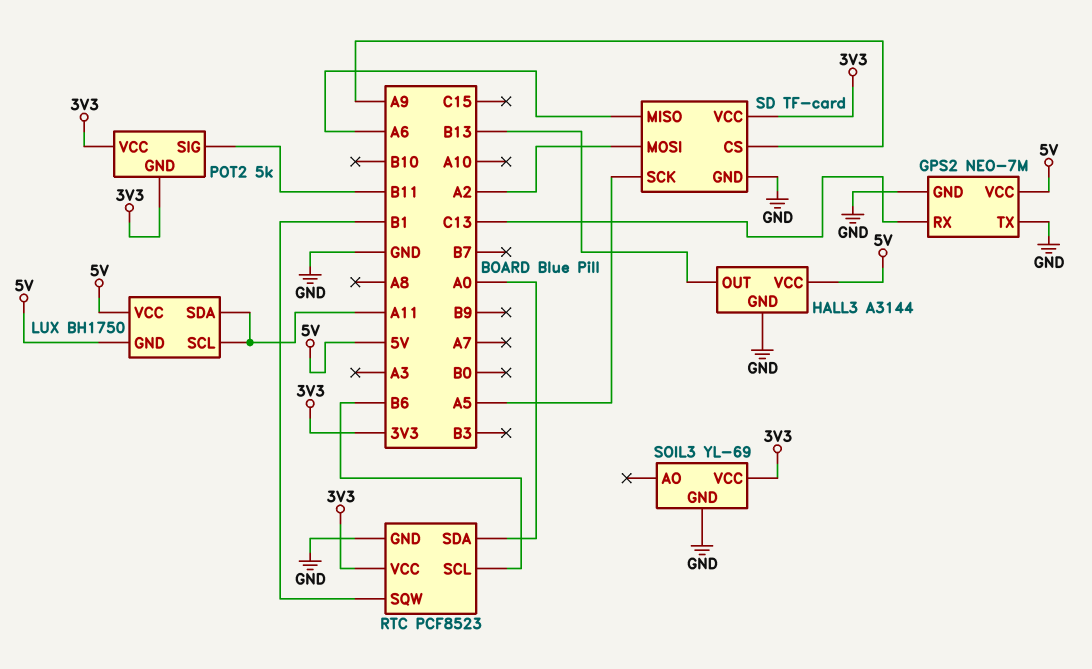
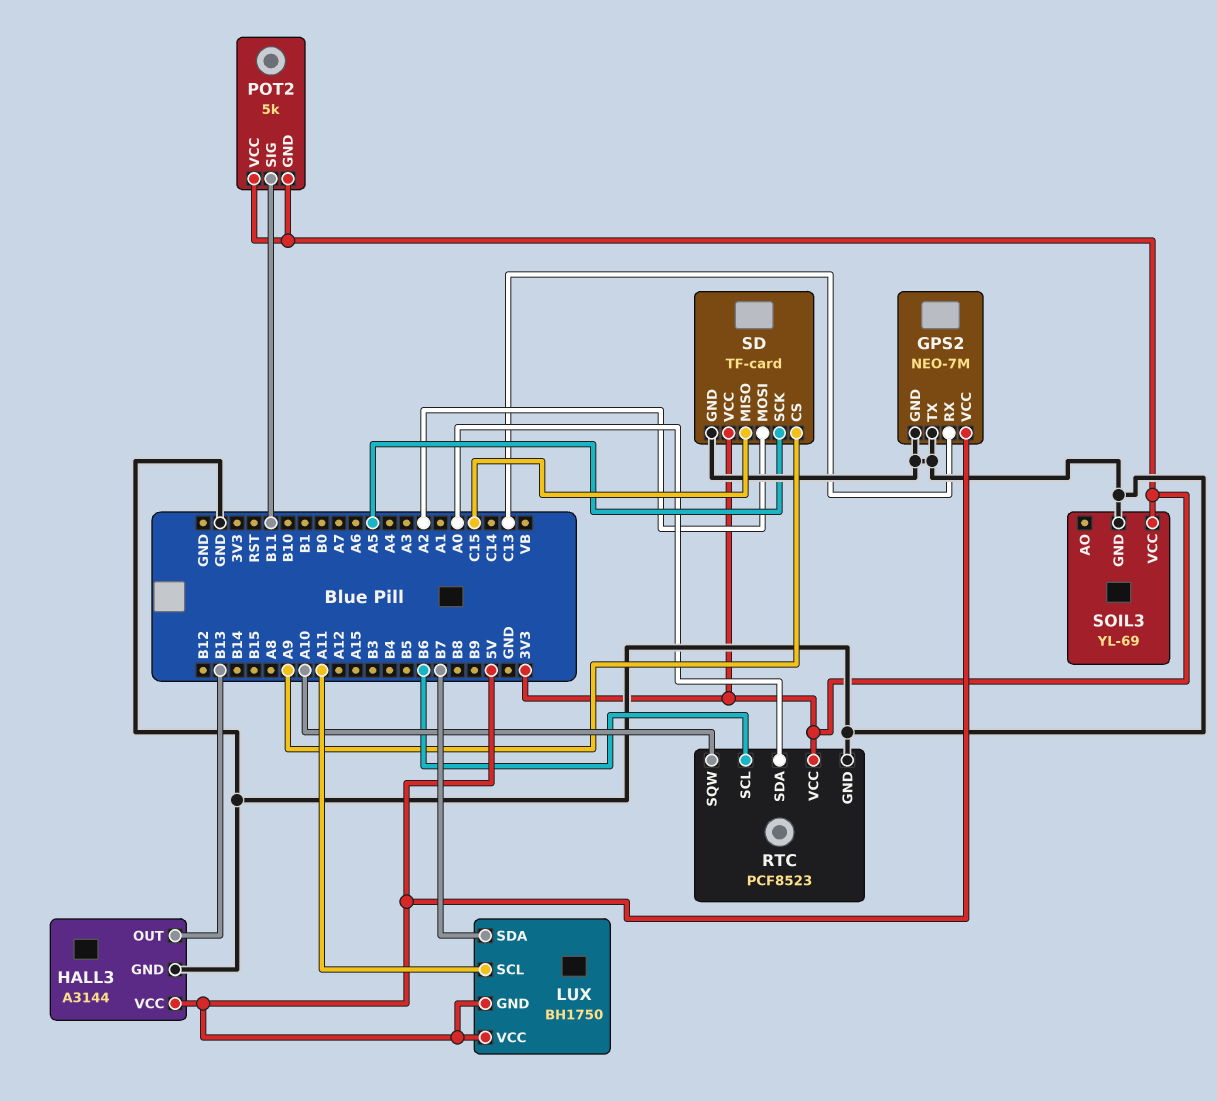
LUX pin SDA: A11 -> B7
RTC pin SQW: B1 -> A10
SD pin MISO: A6 -> C15

